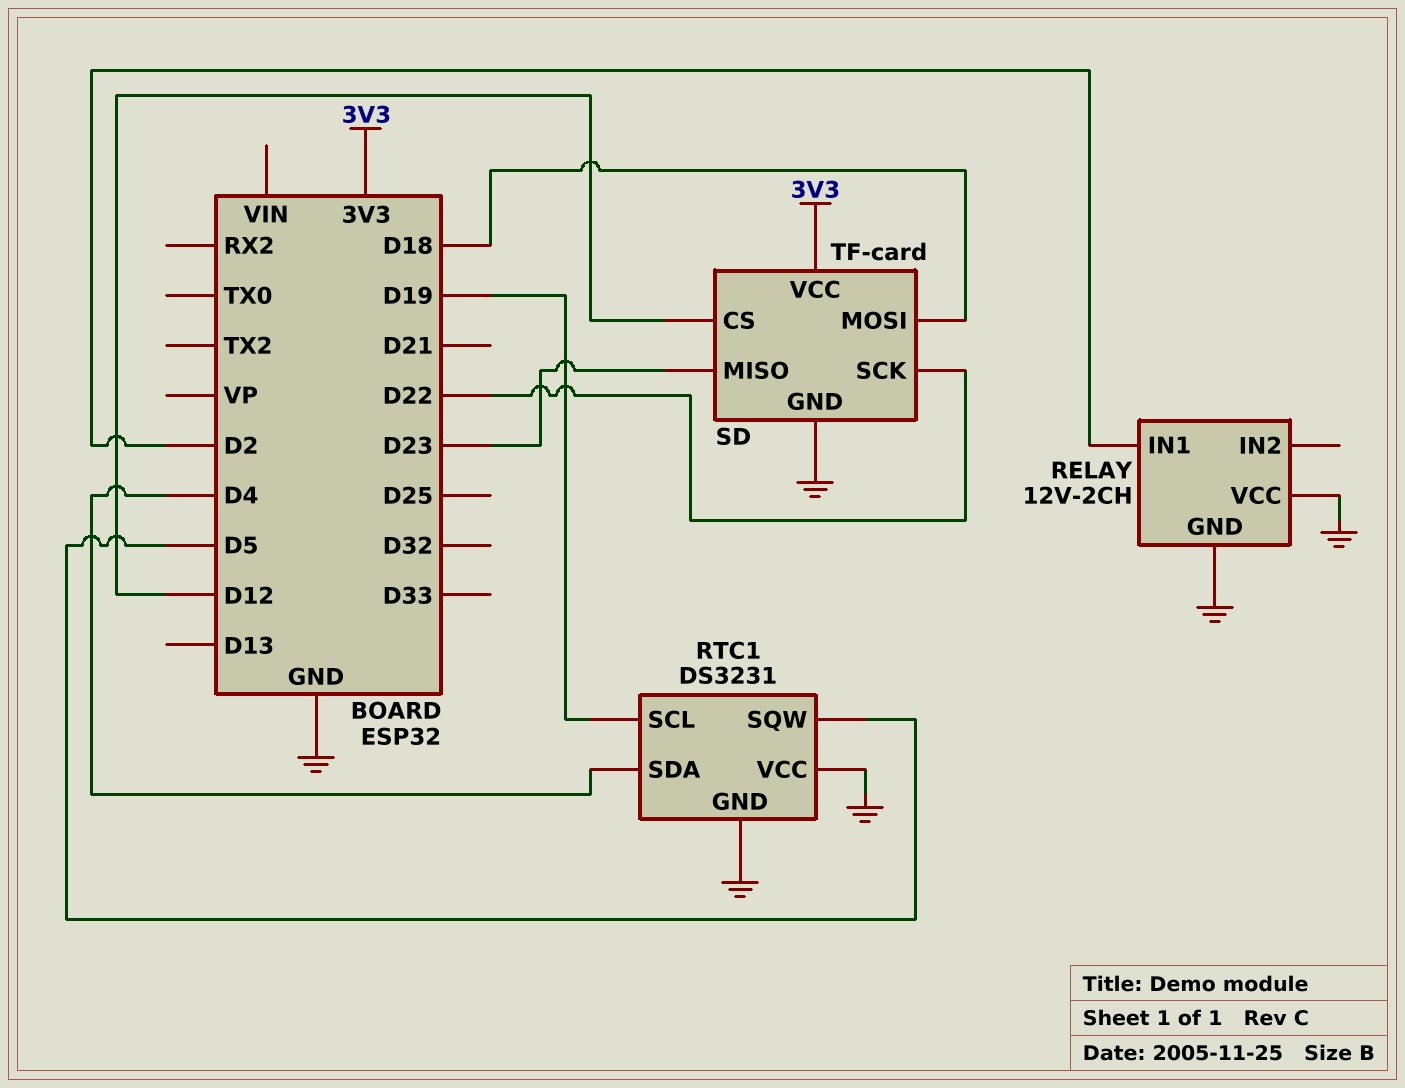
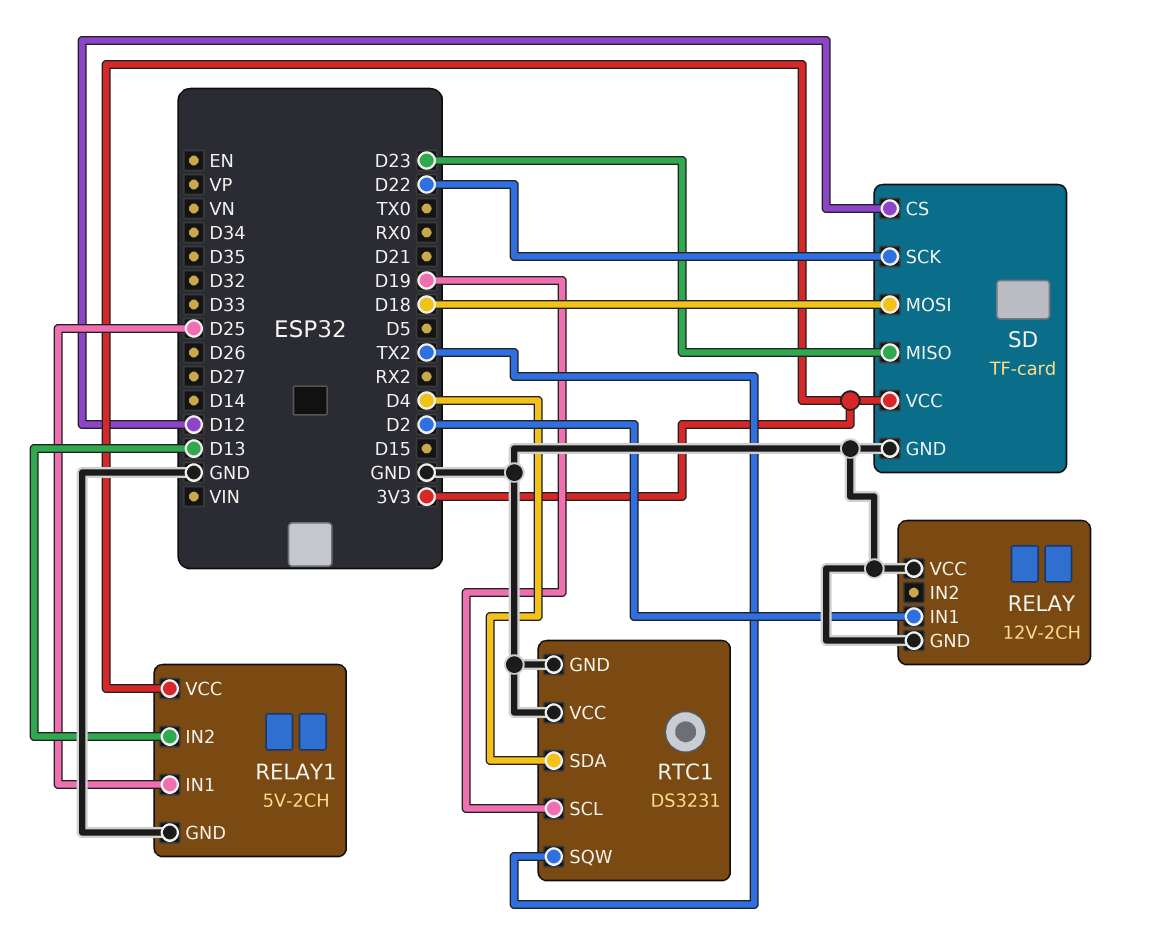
RELAY1: none -> 5V-2CH
RELAY1 pin GND: none -> GND
RELAY1 pin IN1: none -> D25
RELAY1 pin IN2: none -> D13
RELAY1 pin VCC: none -> 3V3
RTC1 pin SQW: D5 -> TX2

